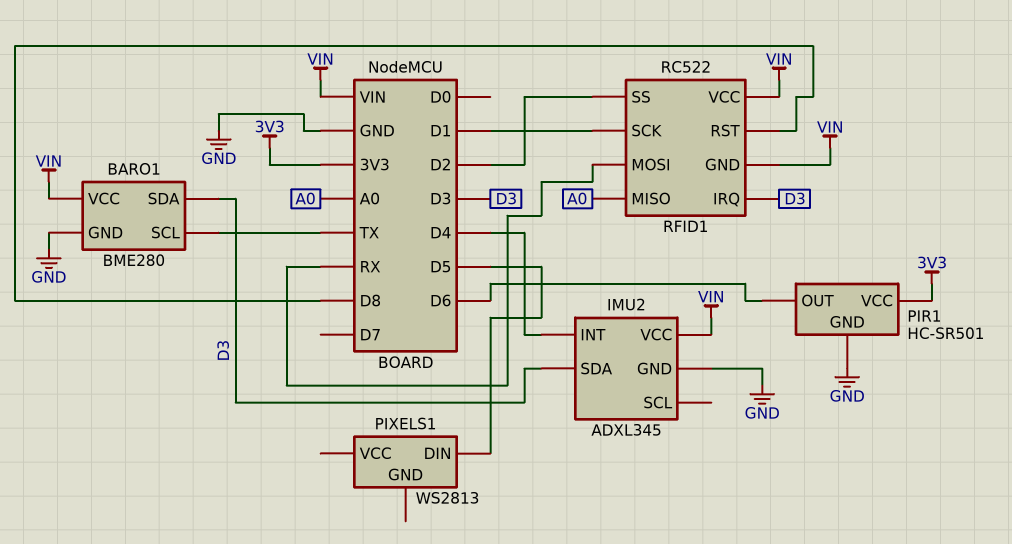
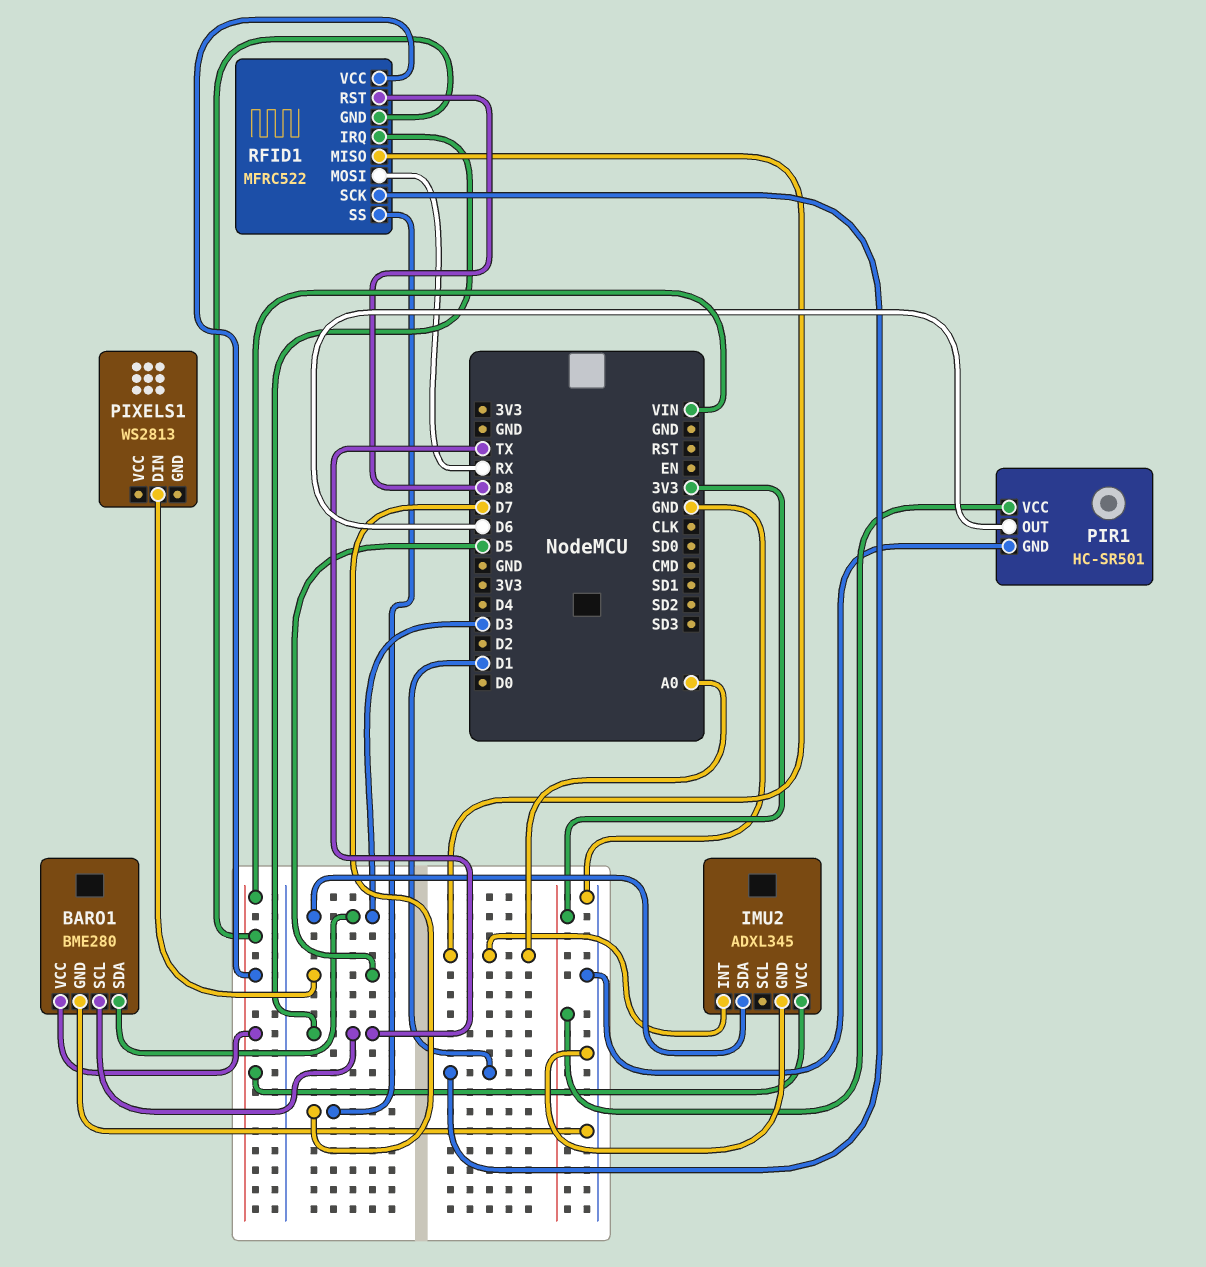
IMU2 pin INT: D4 -> A0
RFID1: RC522 -> MFRC522
RFID1 pin IRQ: D3 -> TX
RFID1 pin SS: D2 -> D7

